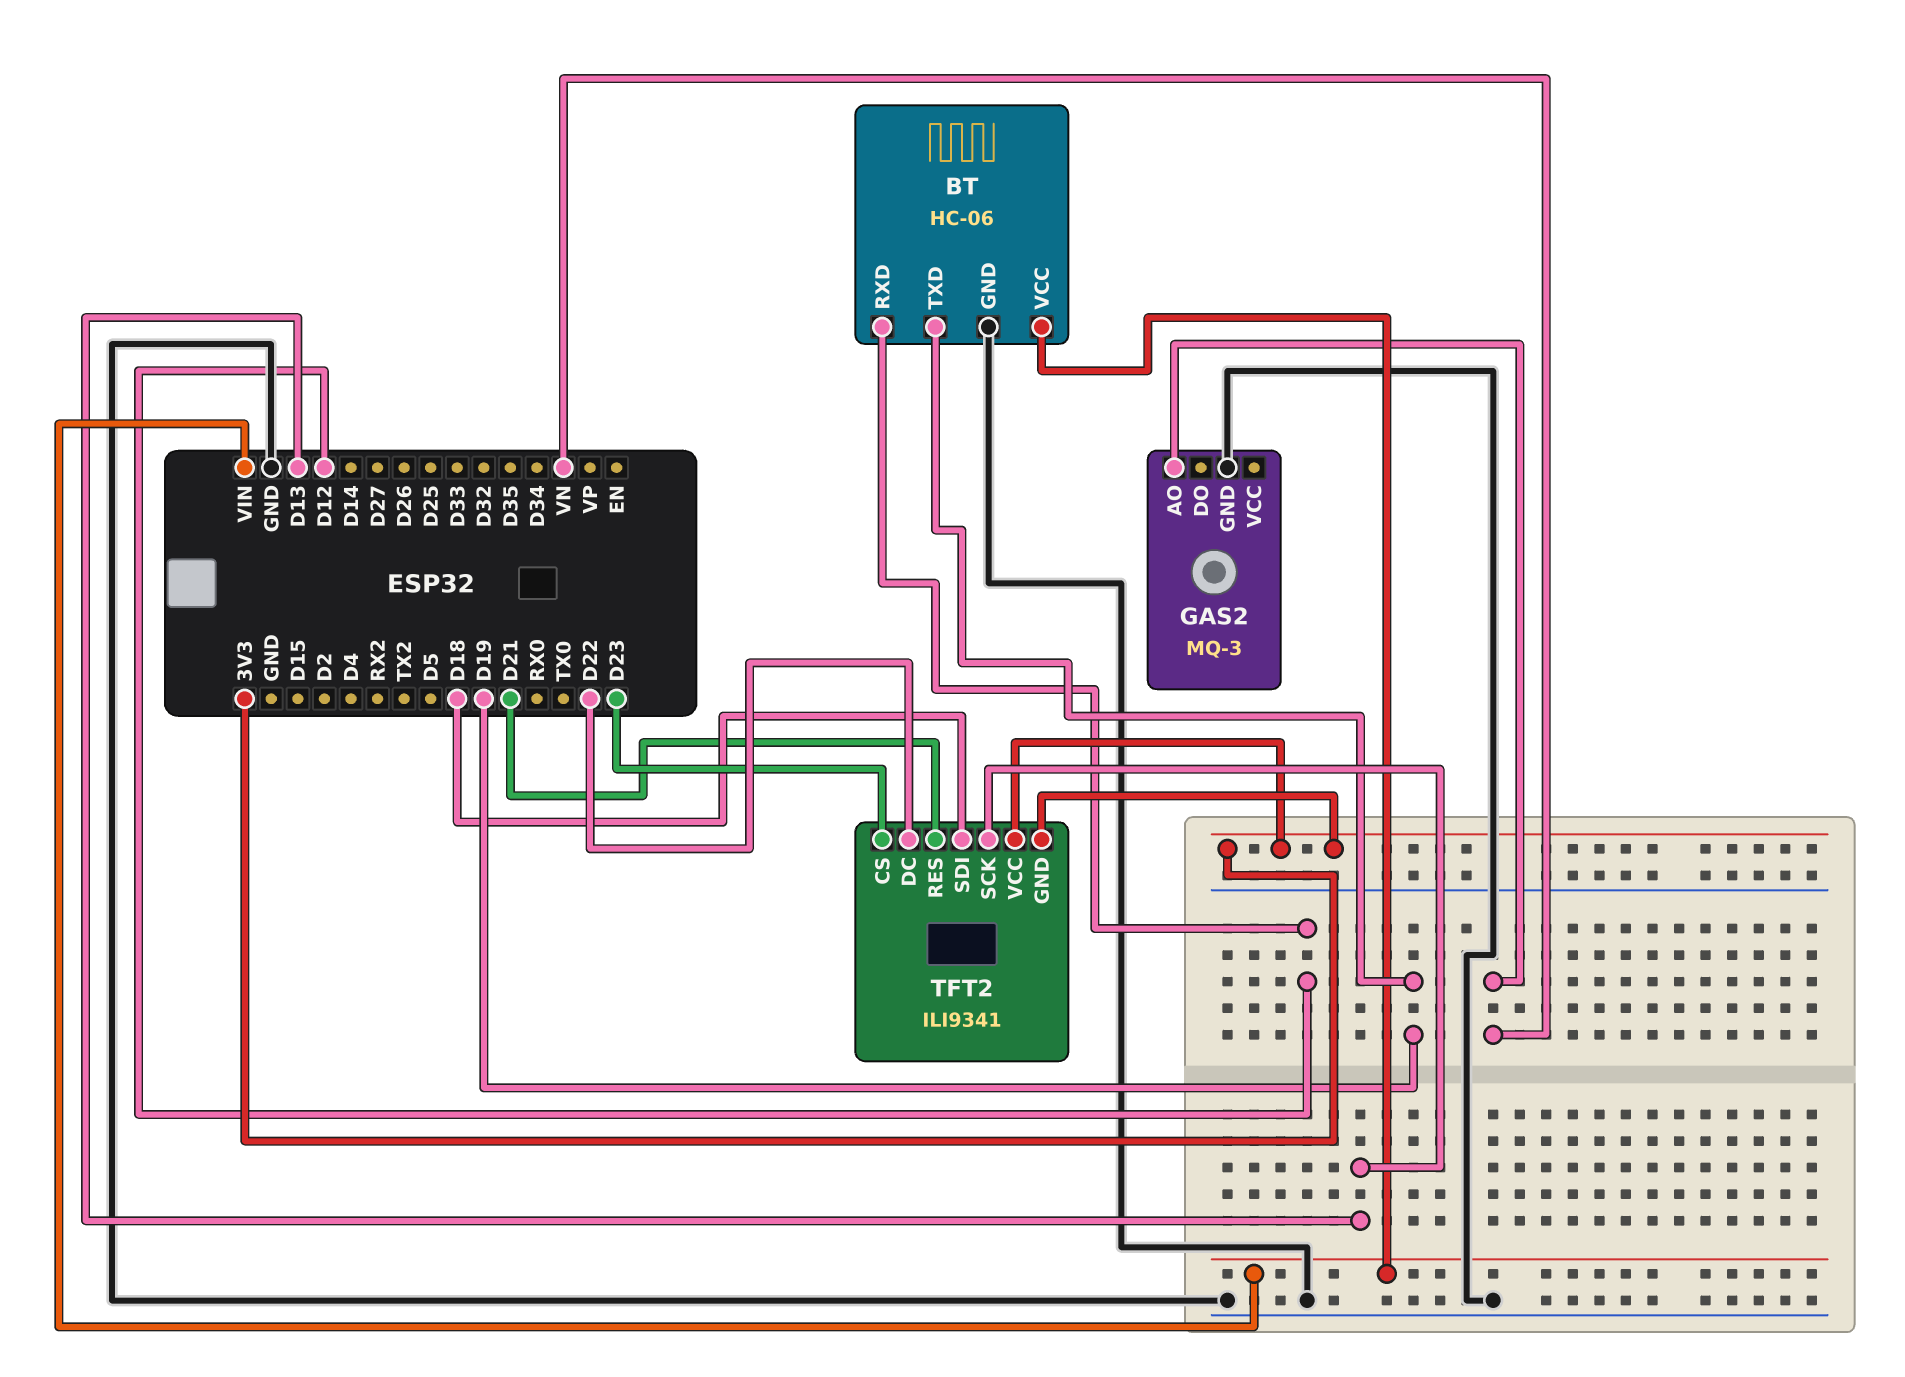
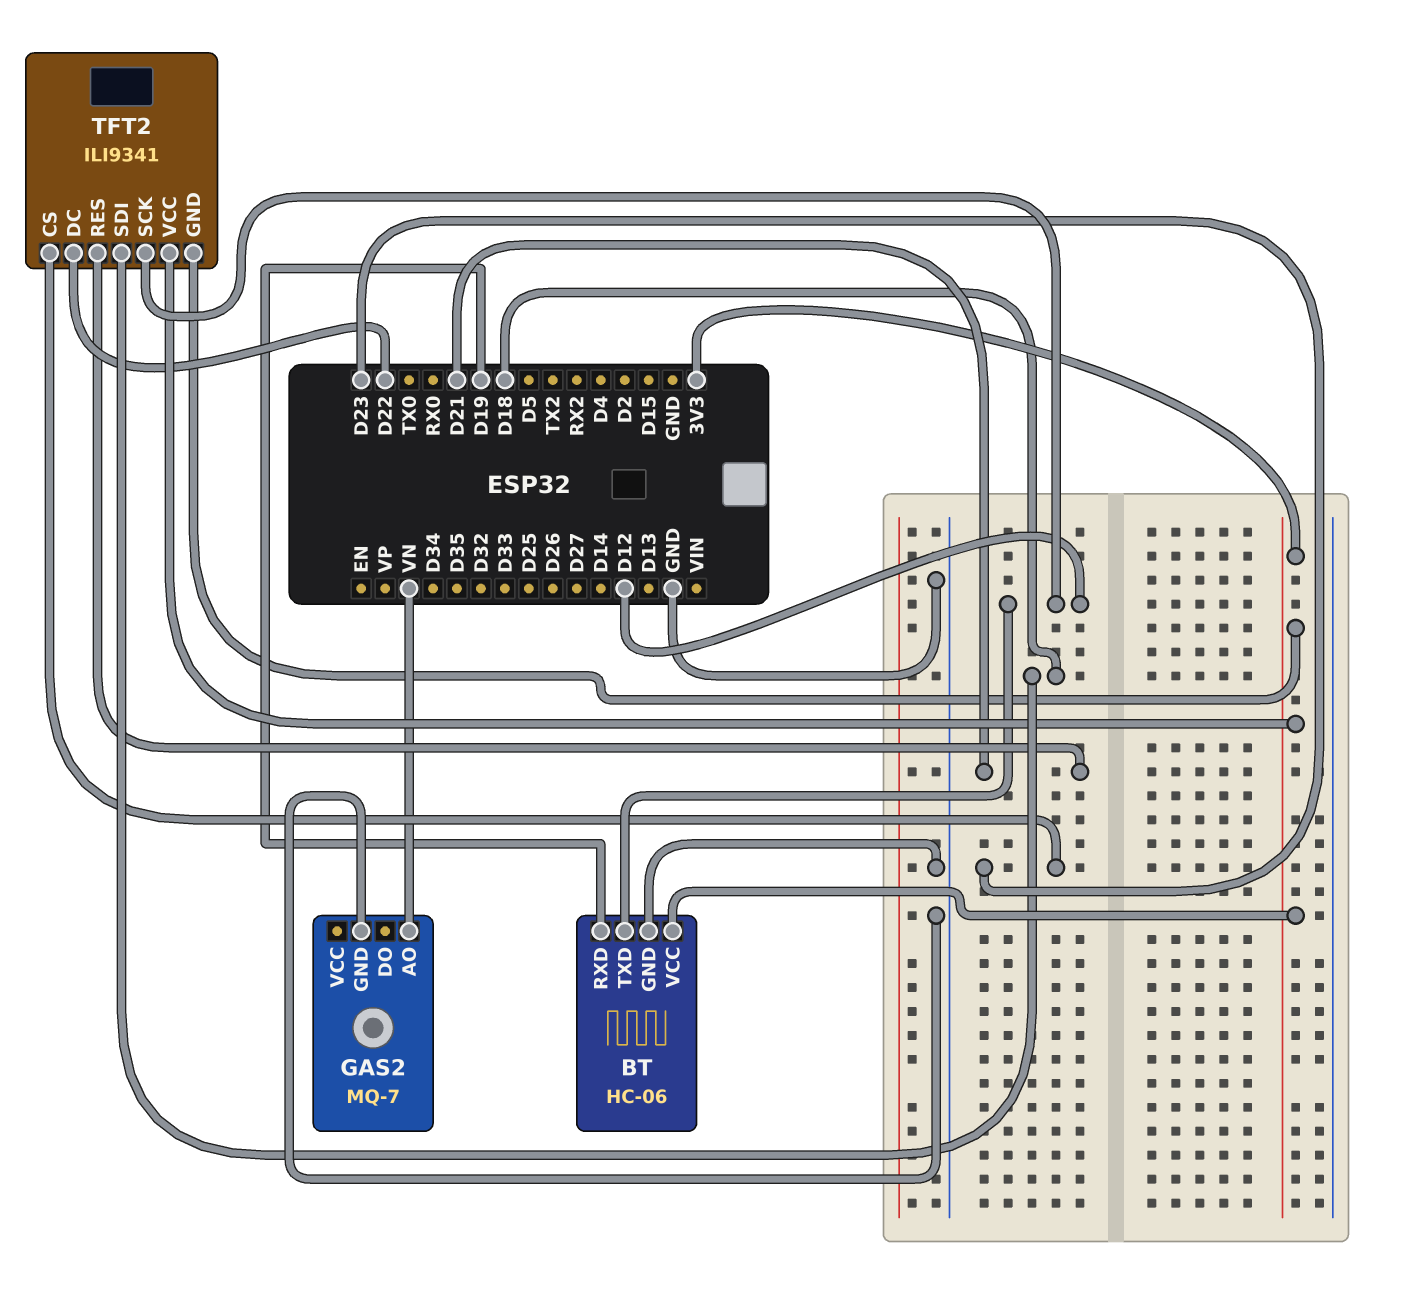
BT pin RXD: D12 -> D19
BT pin TXD: D19 -> D12
BT pin VCC: VIN -> 3V3
GAS2: MQ-3 -> MQ-7
TFT2 pin SCK: D13 -> D12

